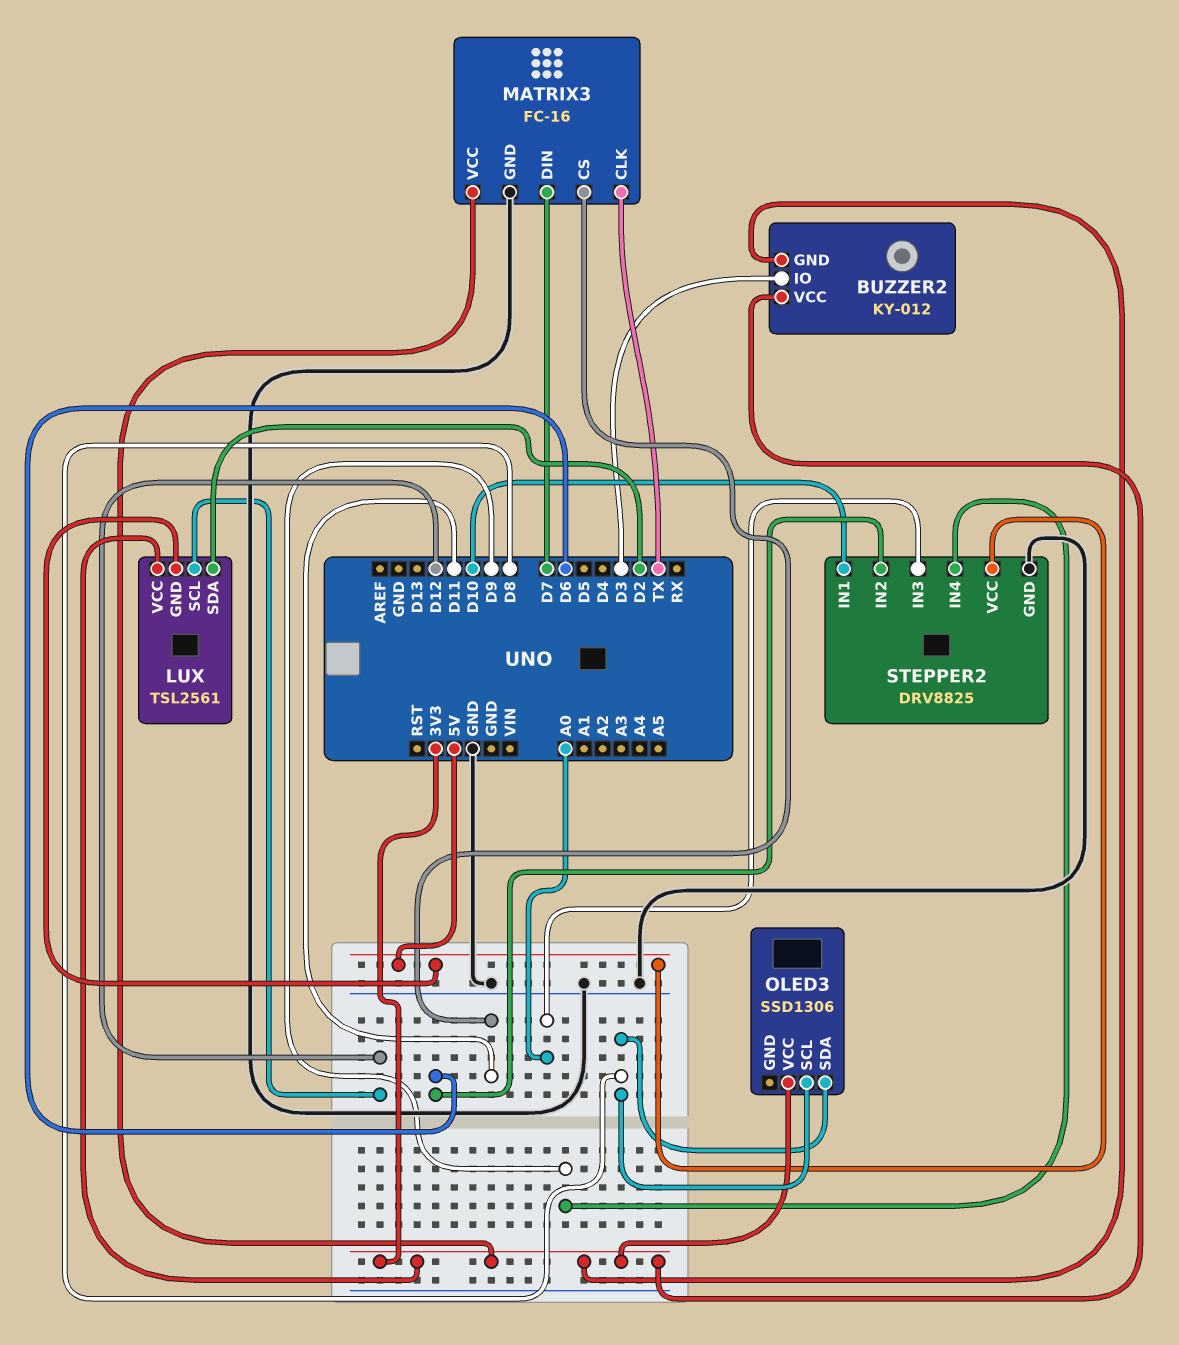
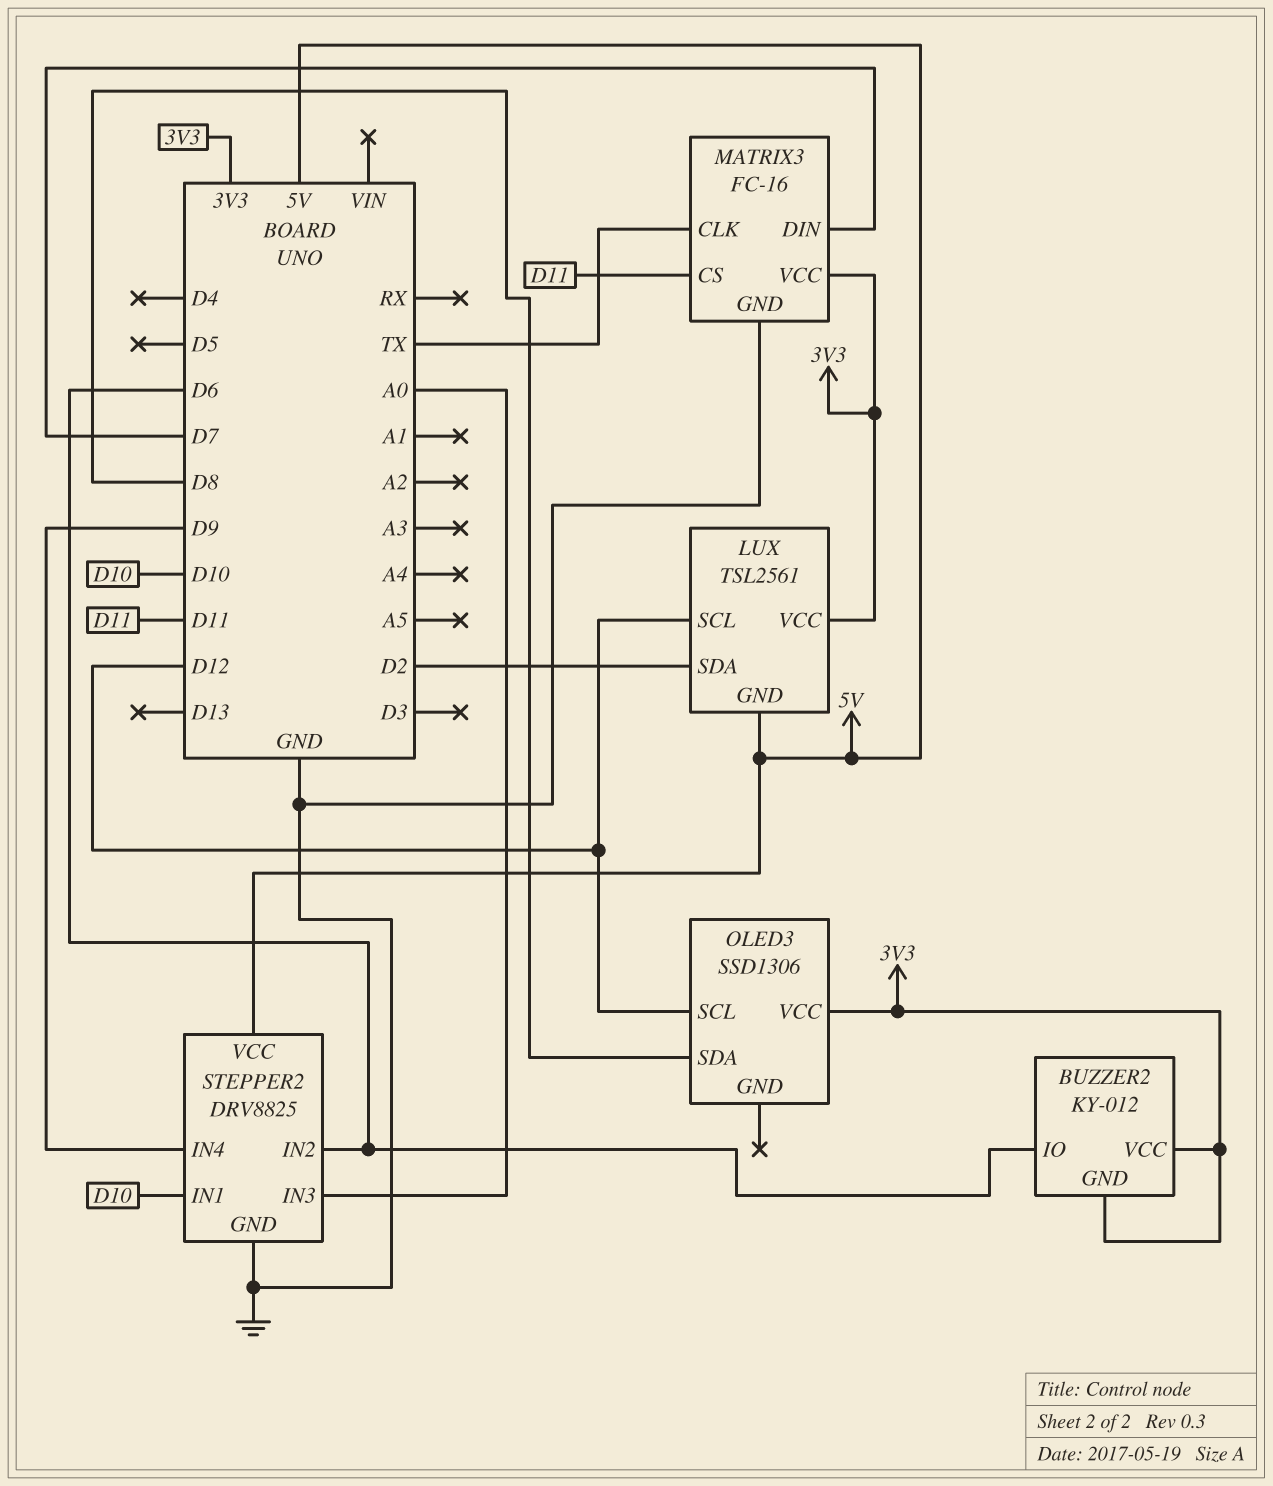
BUZZER2 pin IO: D3 -> D6
OLED3 pin SCL: D8 -> D12

